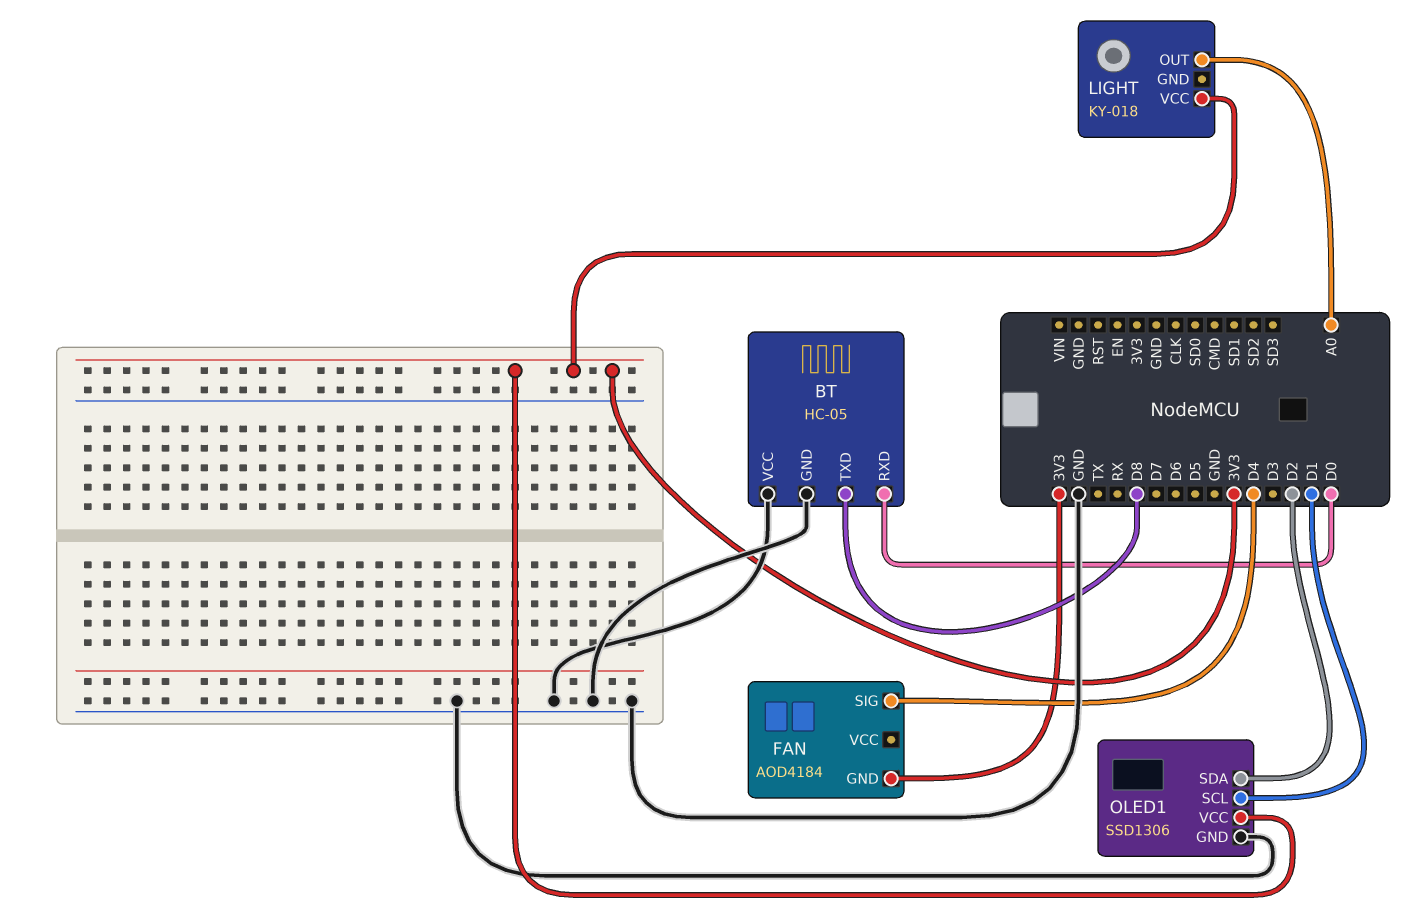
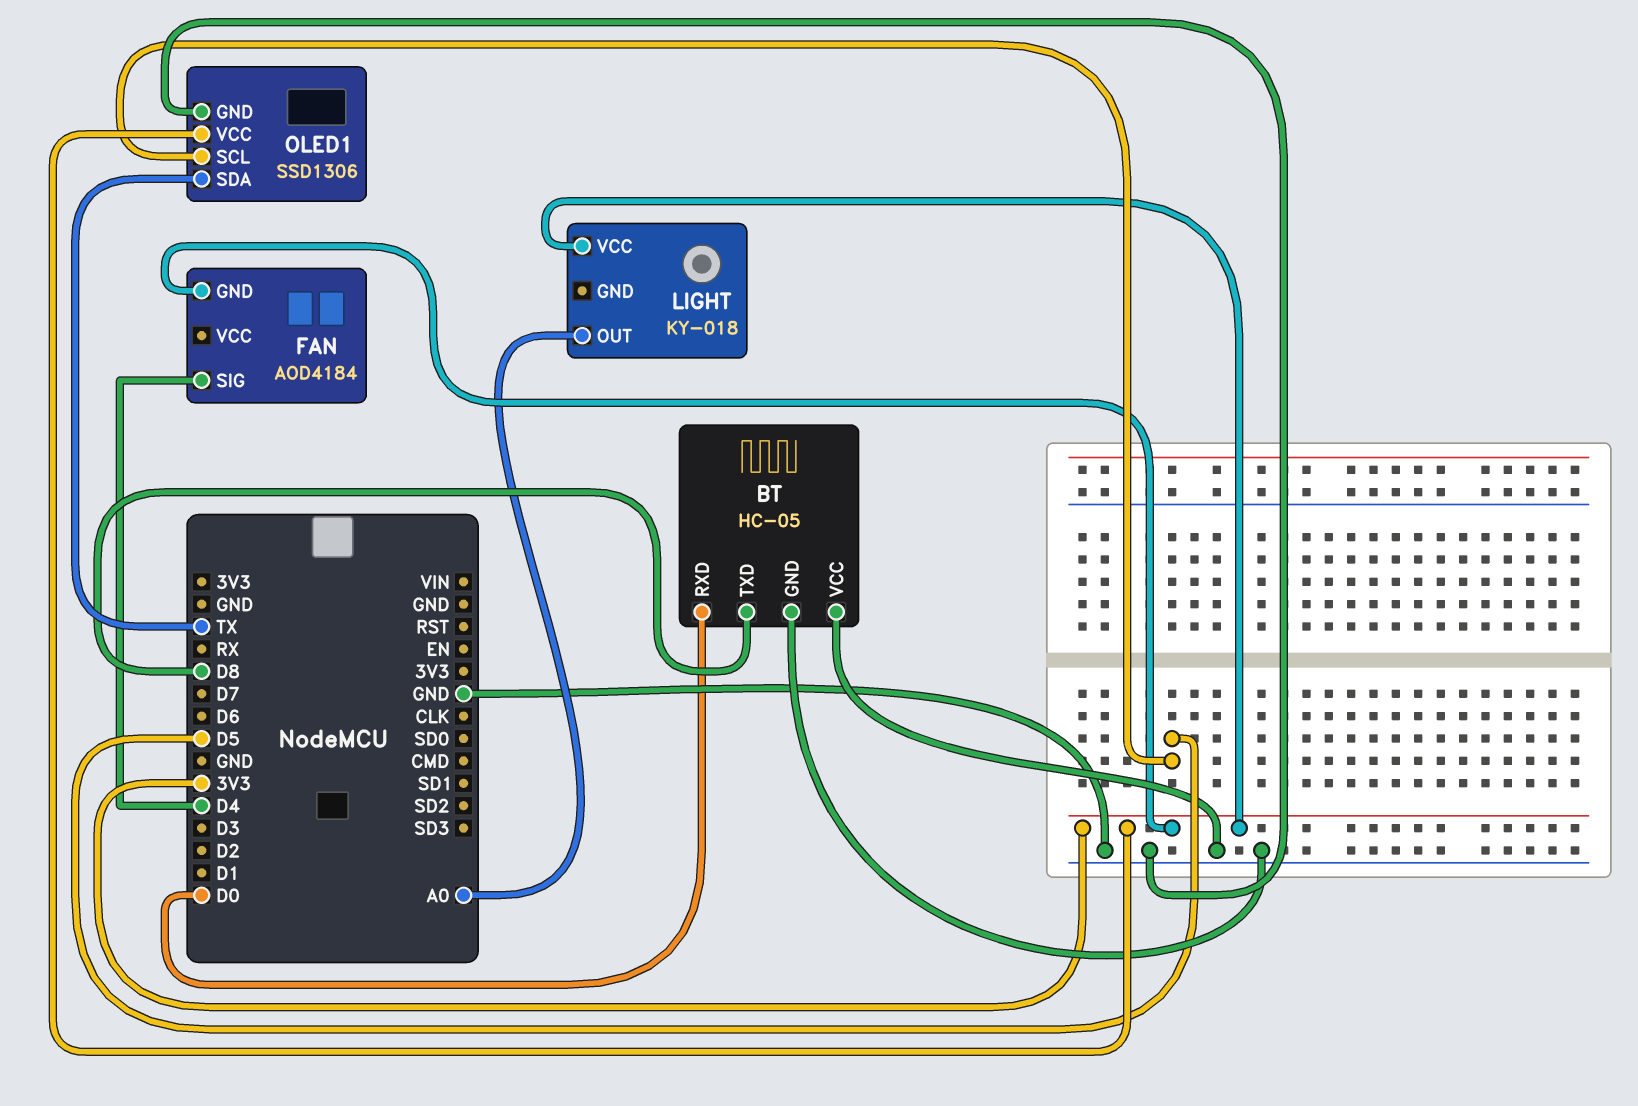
OLED1 pin SCL: D1 -> D5
OLED1 pin SDA: D2 -> TX

